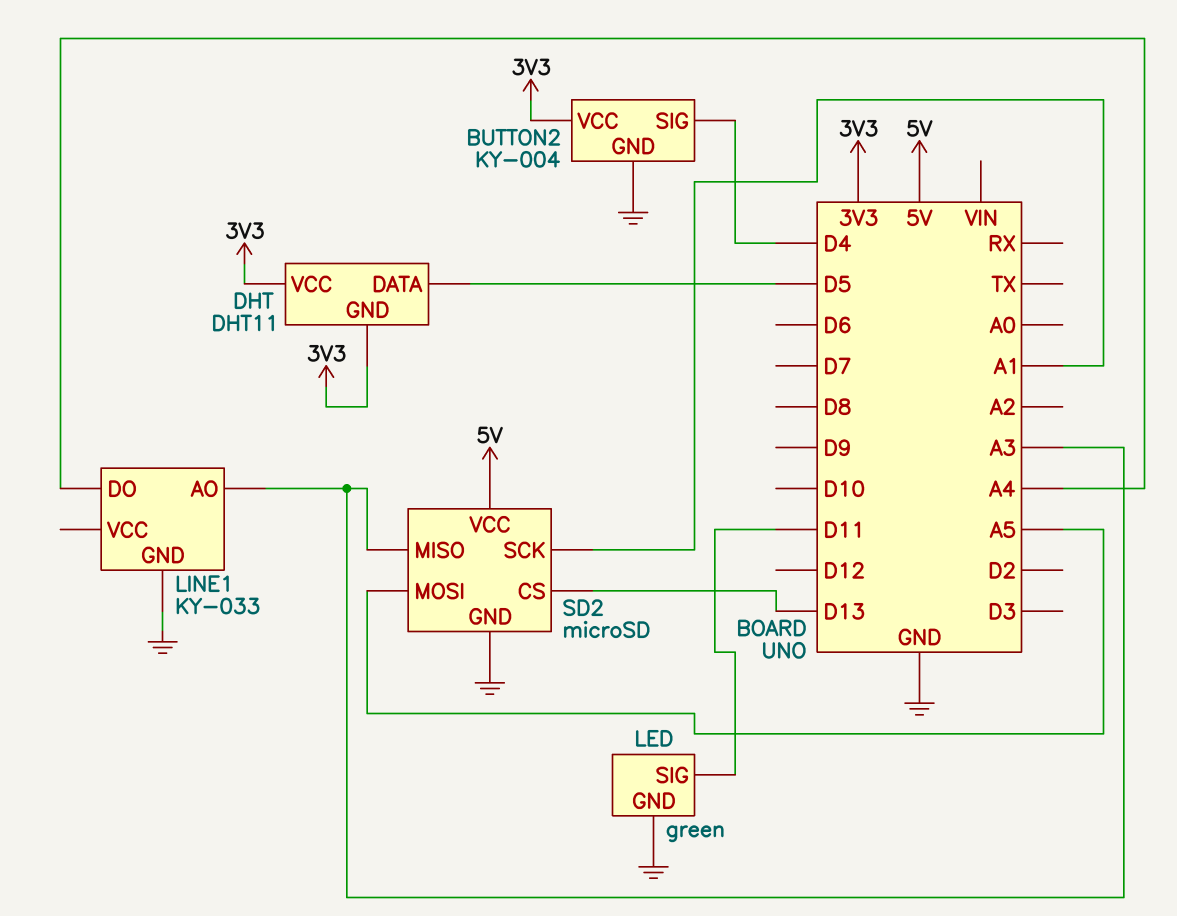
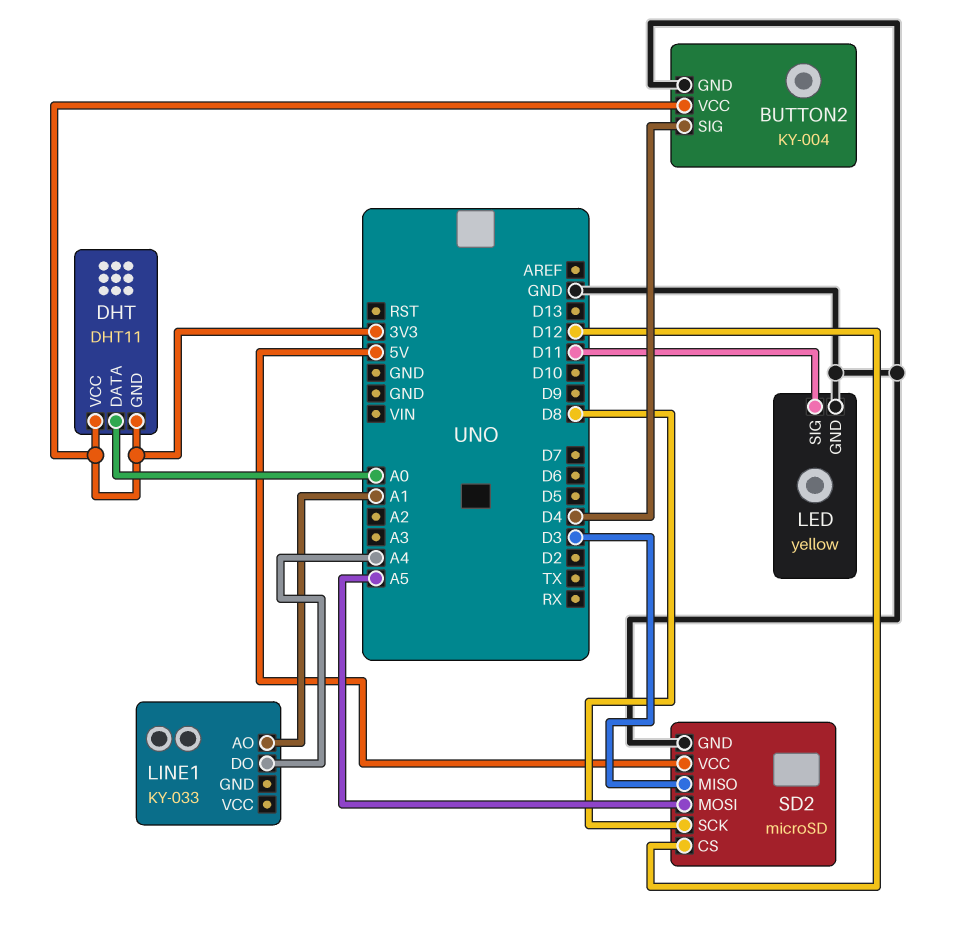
DHT pin DATA: D5 -> A0
LED: green -> yellow
LINE1 pin AO: A3 -> A1
LINE1 pin GND: GND -> none
SD2 pin CS: D13 -> D12
SD2 pin MISO: A3 -> D3
SD2 pin SCK: A1 -> D8

